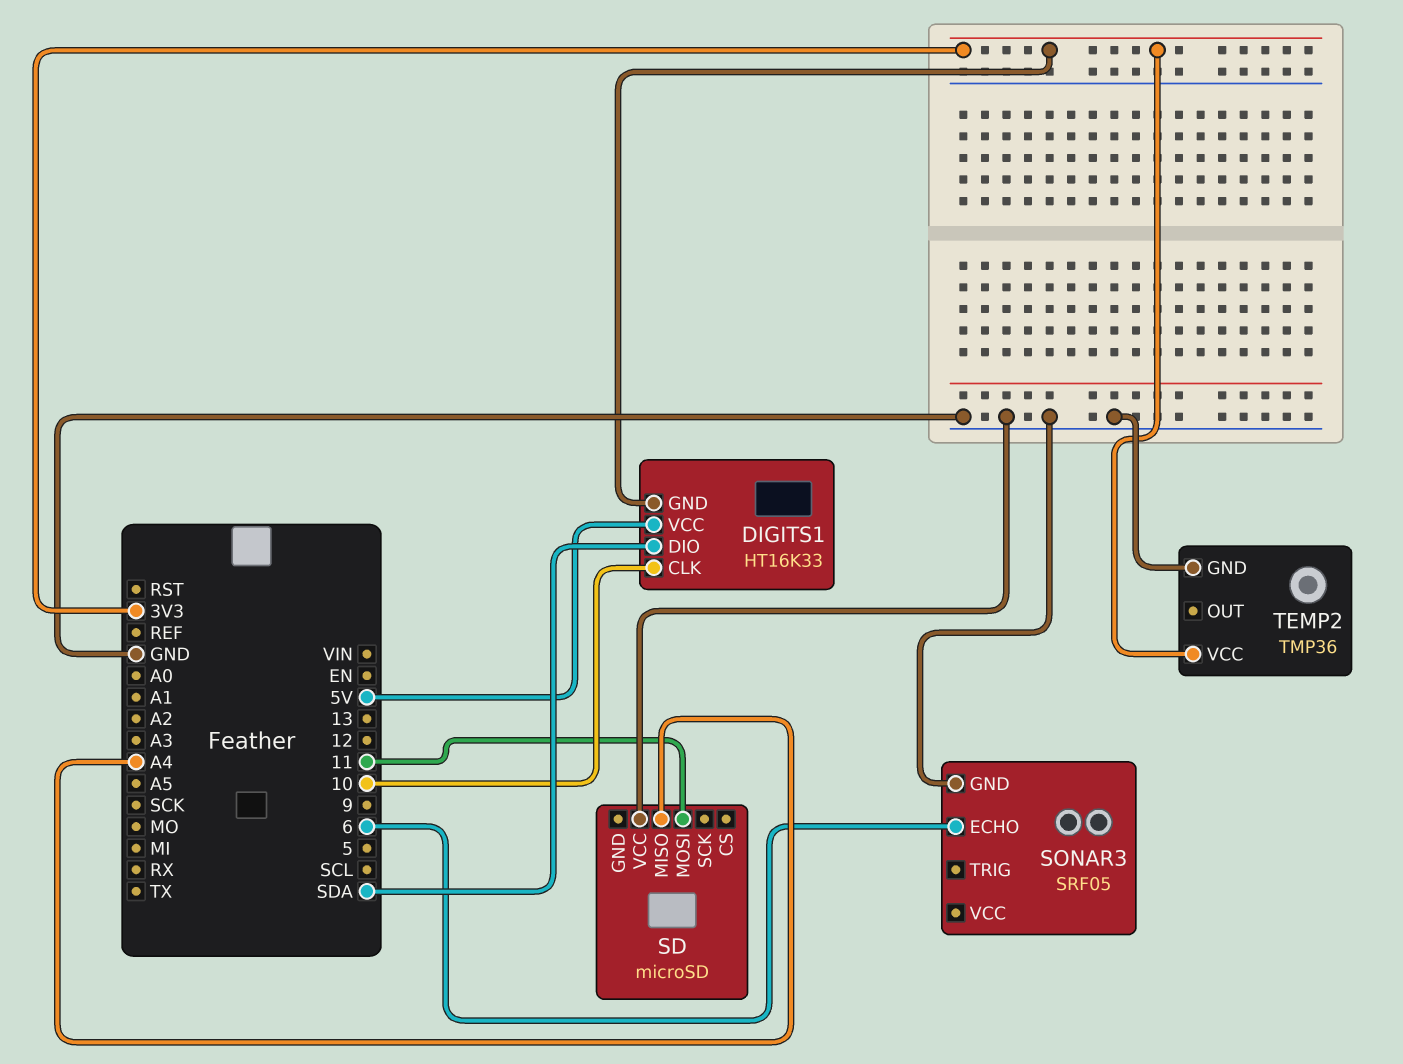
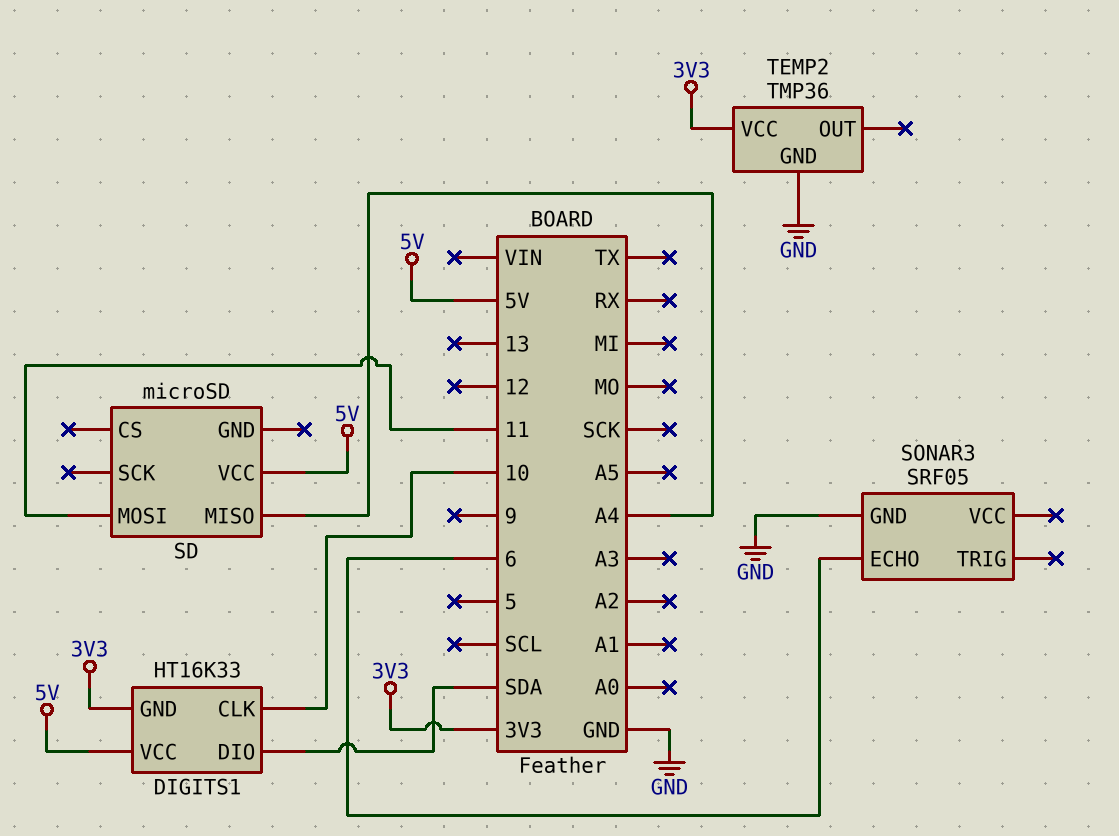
SD pin VCC: GND -> 5V

